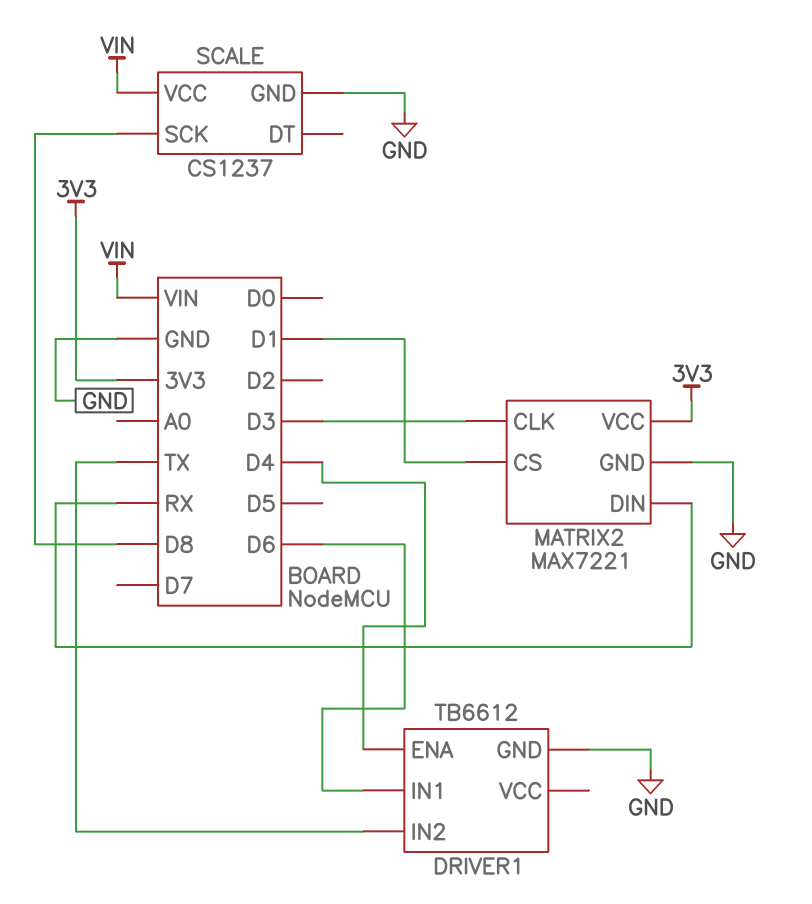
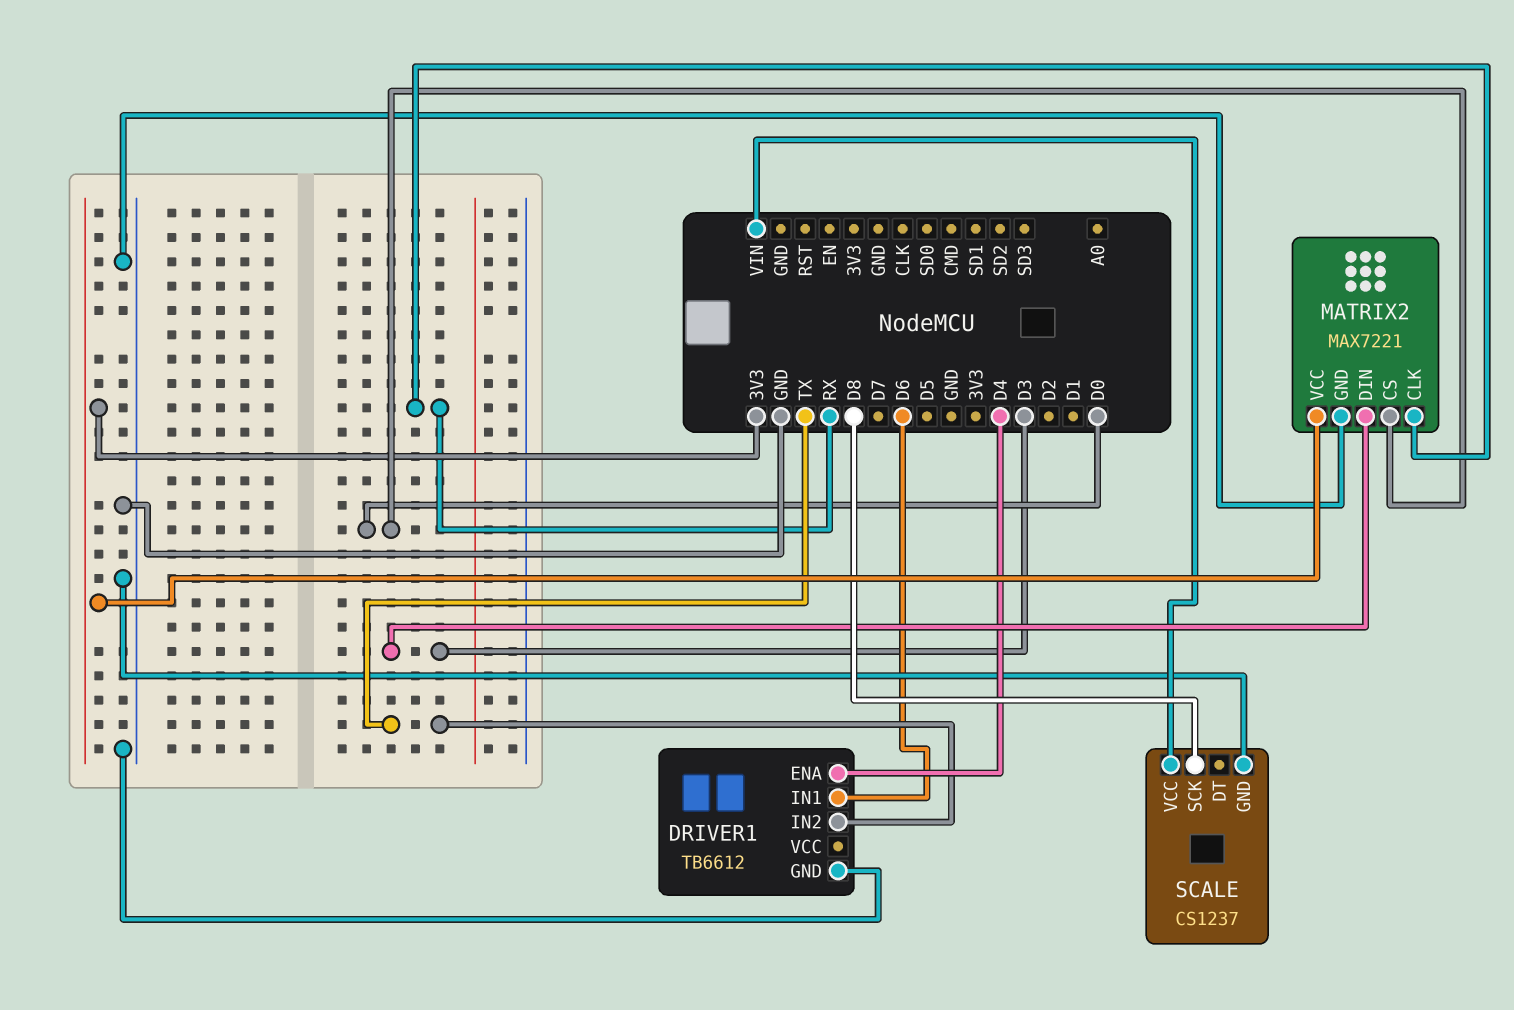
MATRIX2 pin CLK: D3 -> RX
MATRIX2 pin CS: D1 -> D0
MATRIX2 pin DIN: RX -> D3

